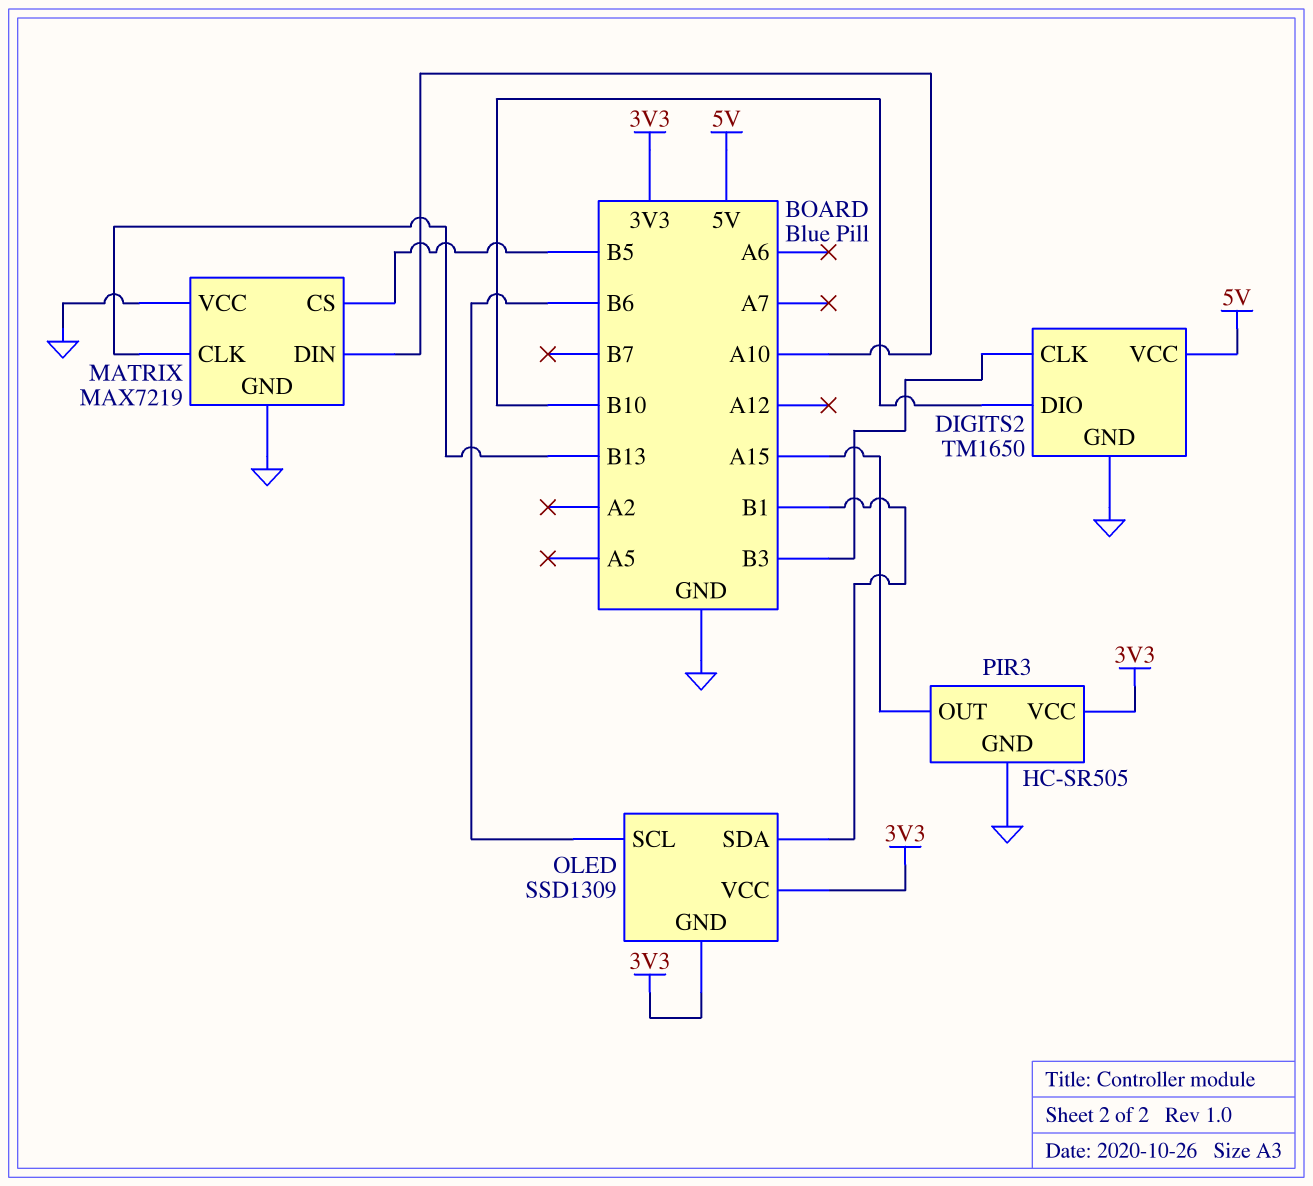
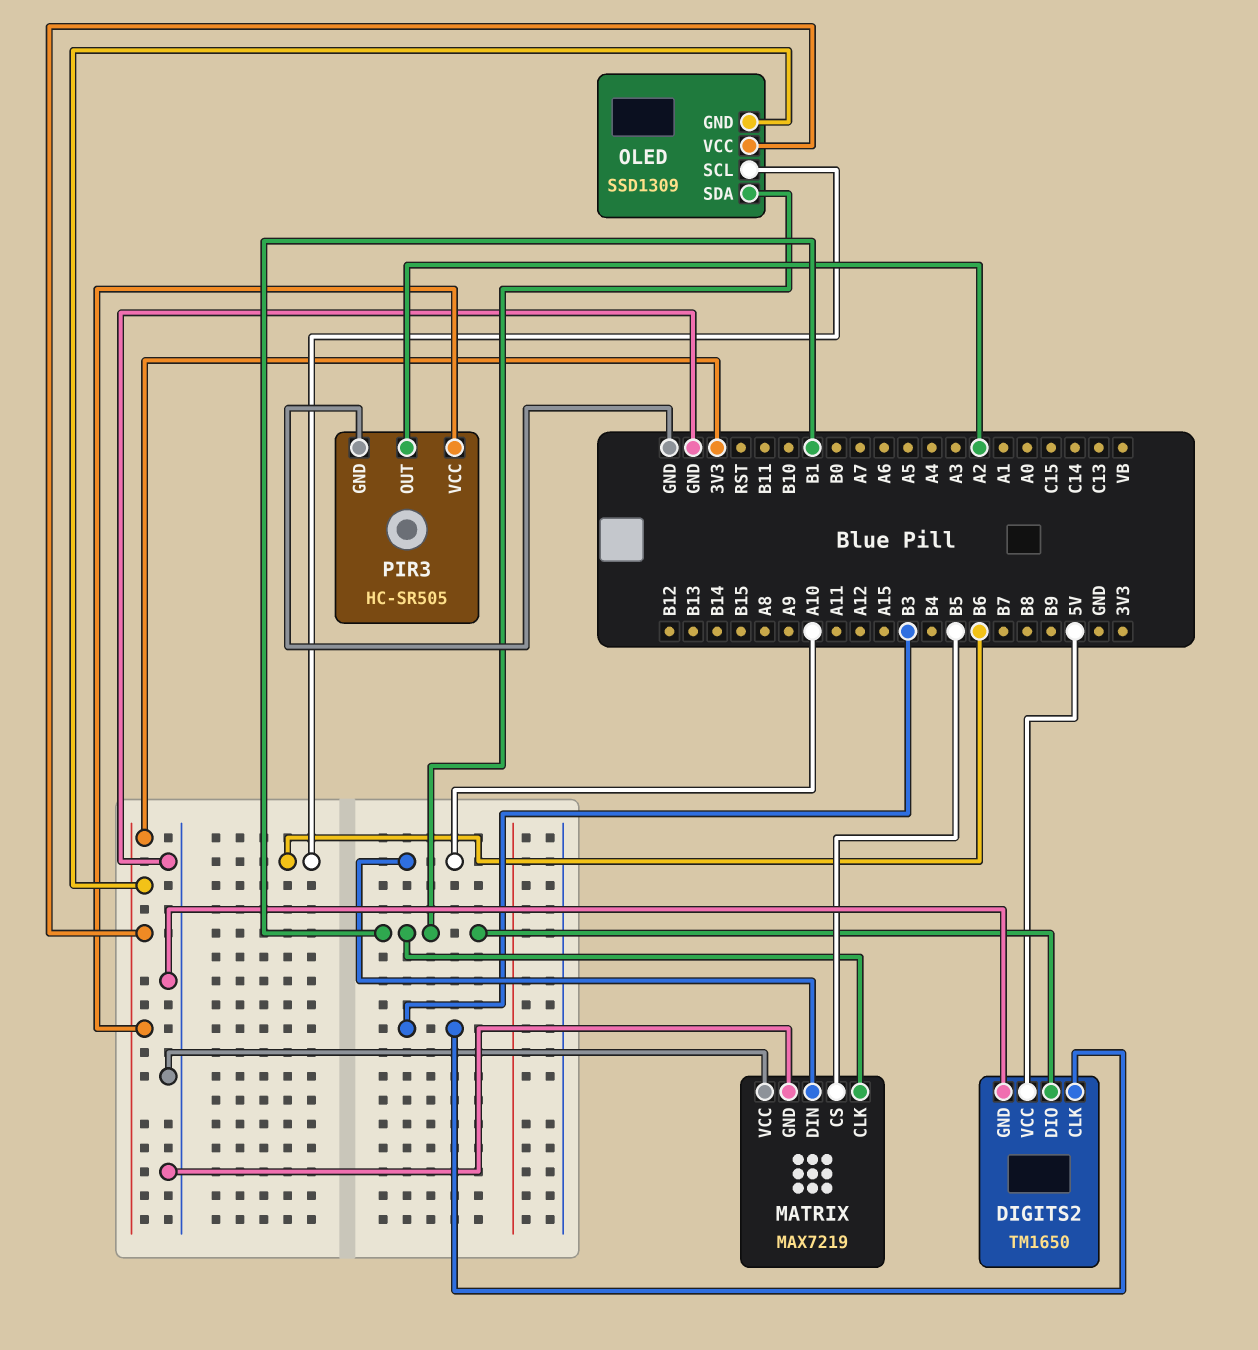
DIGITS2 pin DIO: B10 -> B1
MATRIX pin CLK: B13 -> B1
PIR3 pin OUT: A15 -> A2

